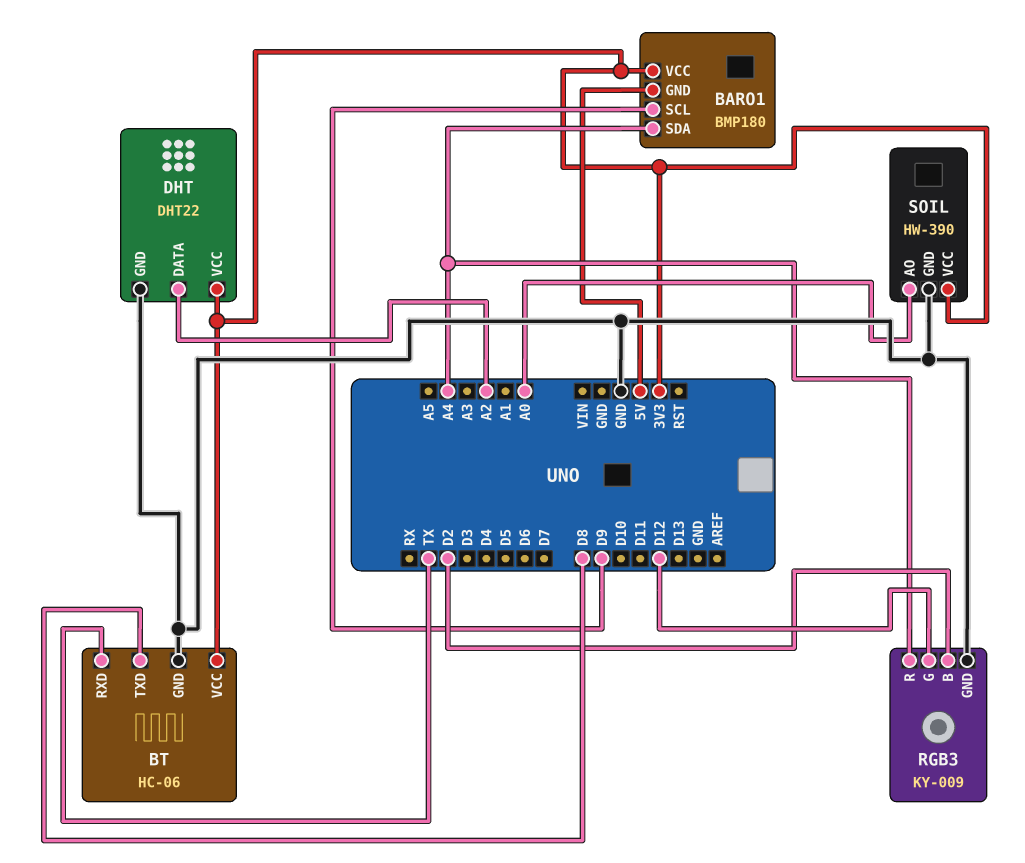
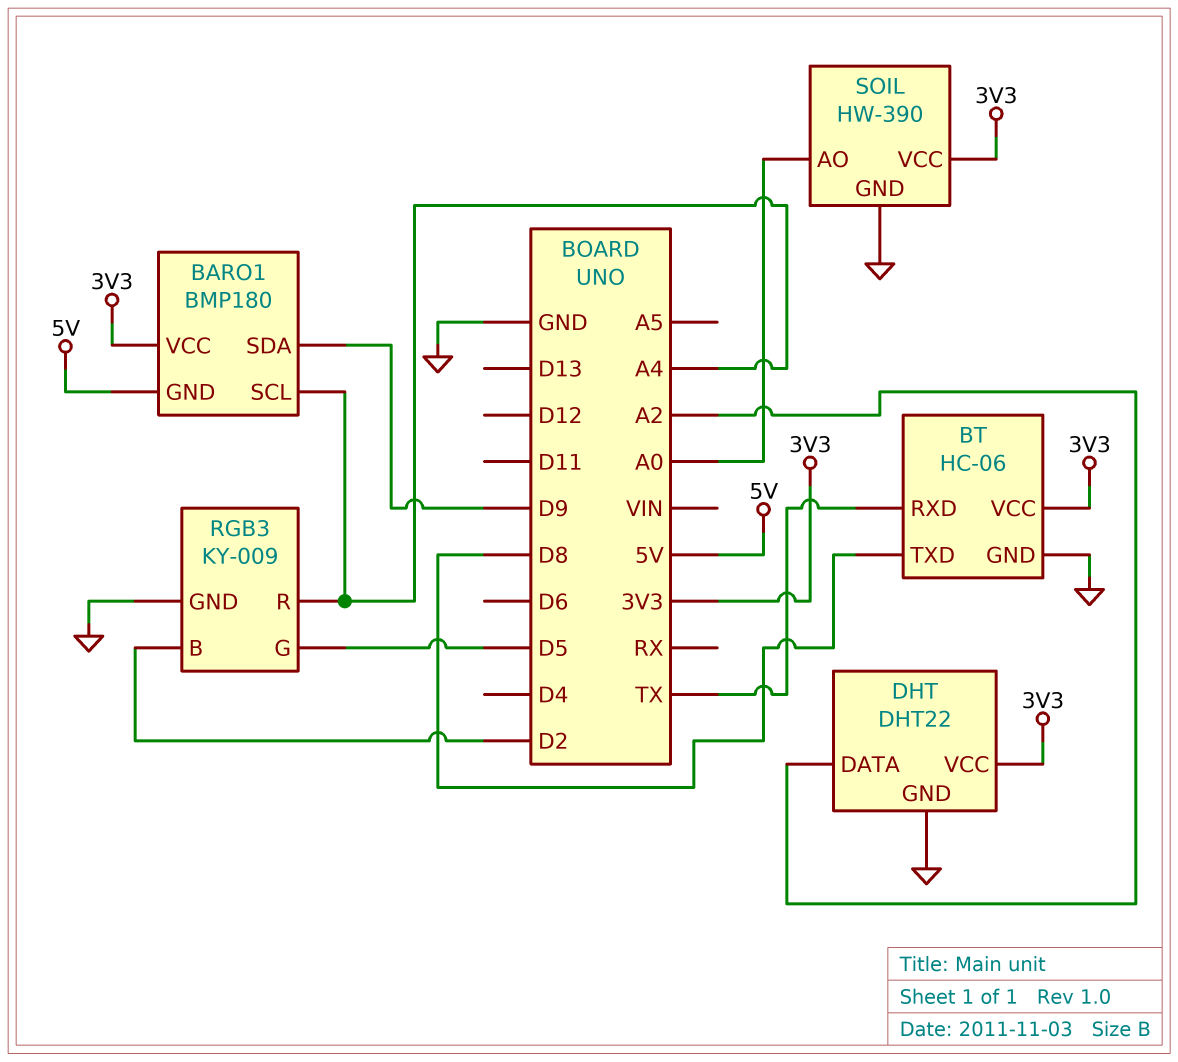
BARO1 pin SCL: D9 -> A4
BARO1 pin SDA: A4 -> D9
RGB3 pin G: D12 -> D5

